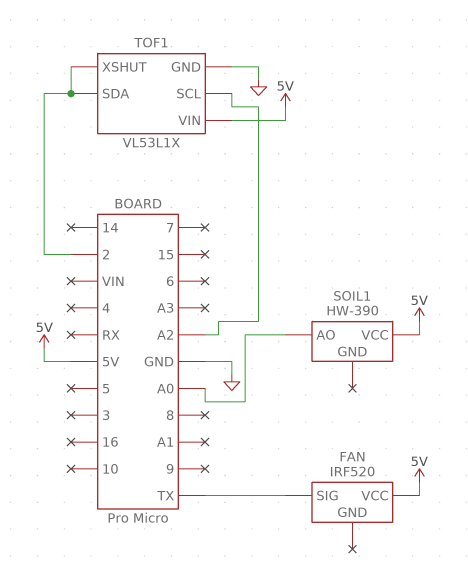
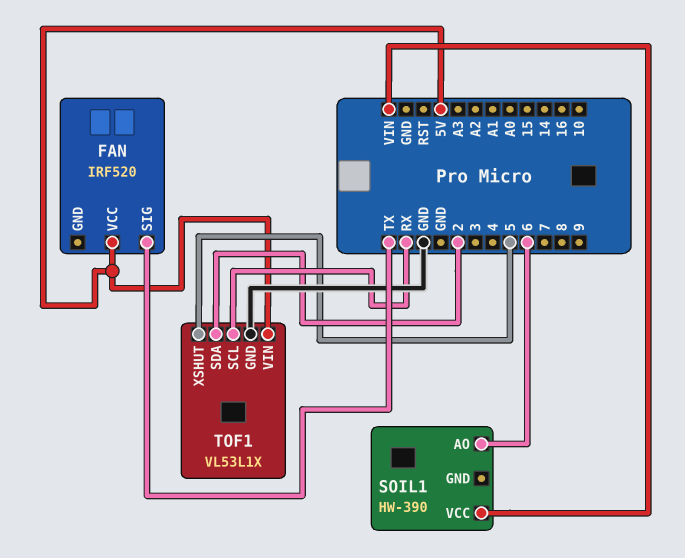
SOIL1 pin AO: A0 -> 6
SOIL1 pin VCC: 5V -> VIN
TOF1 pin SCL: A2 -> RX
TOF1 pin XSHUT: 2 -> 5

